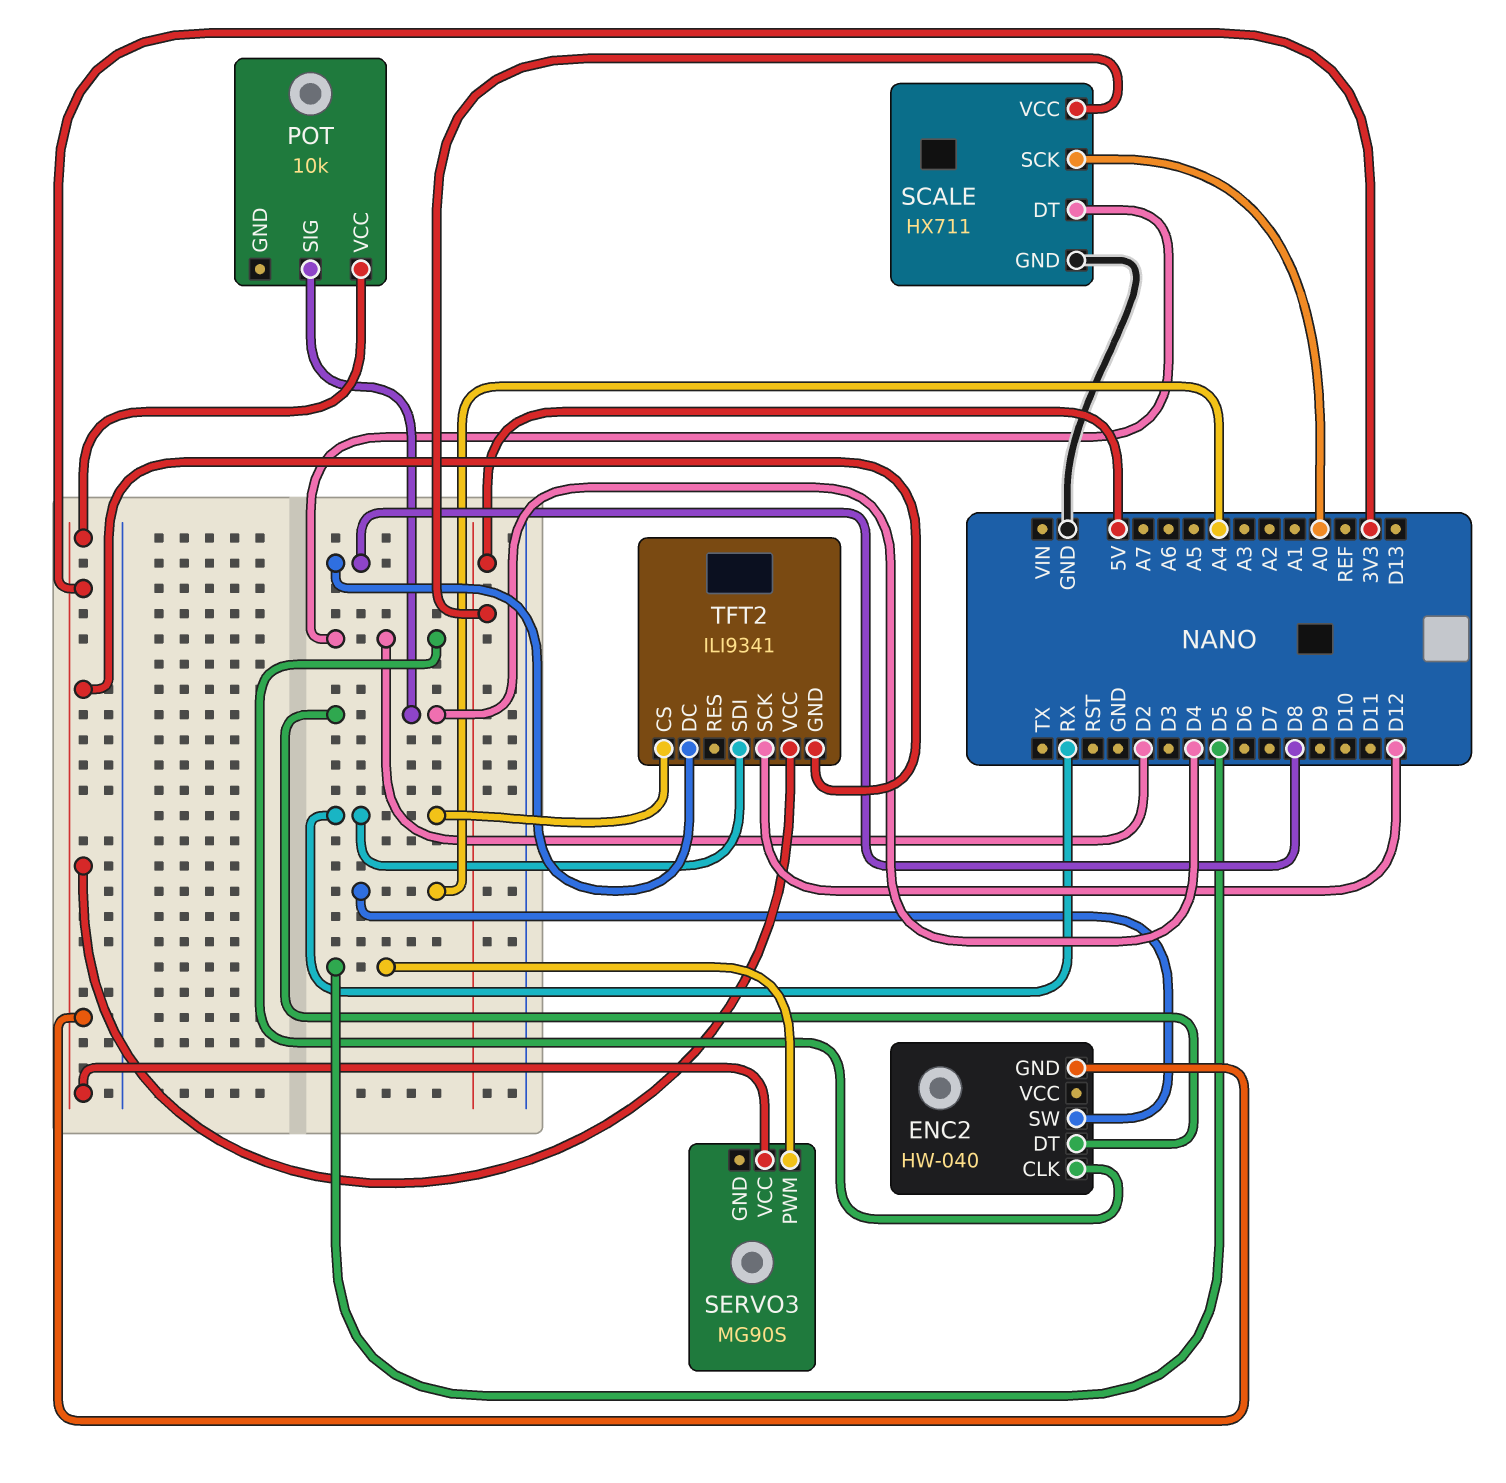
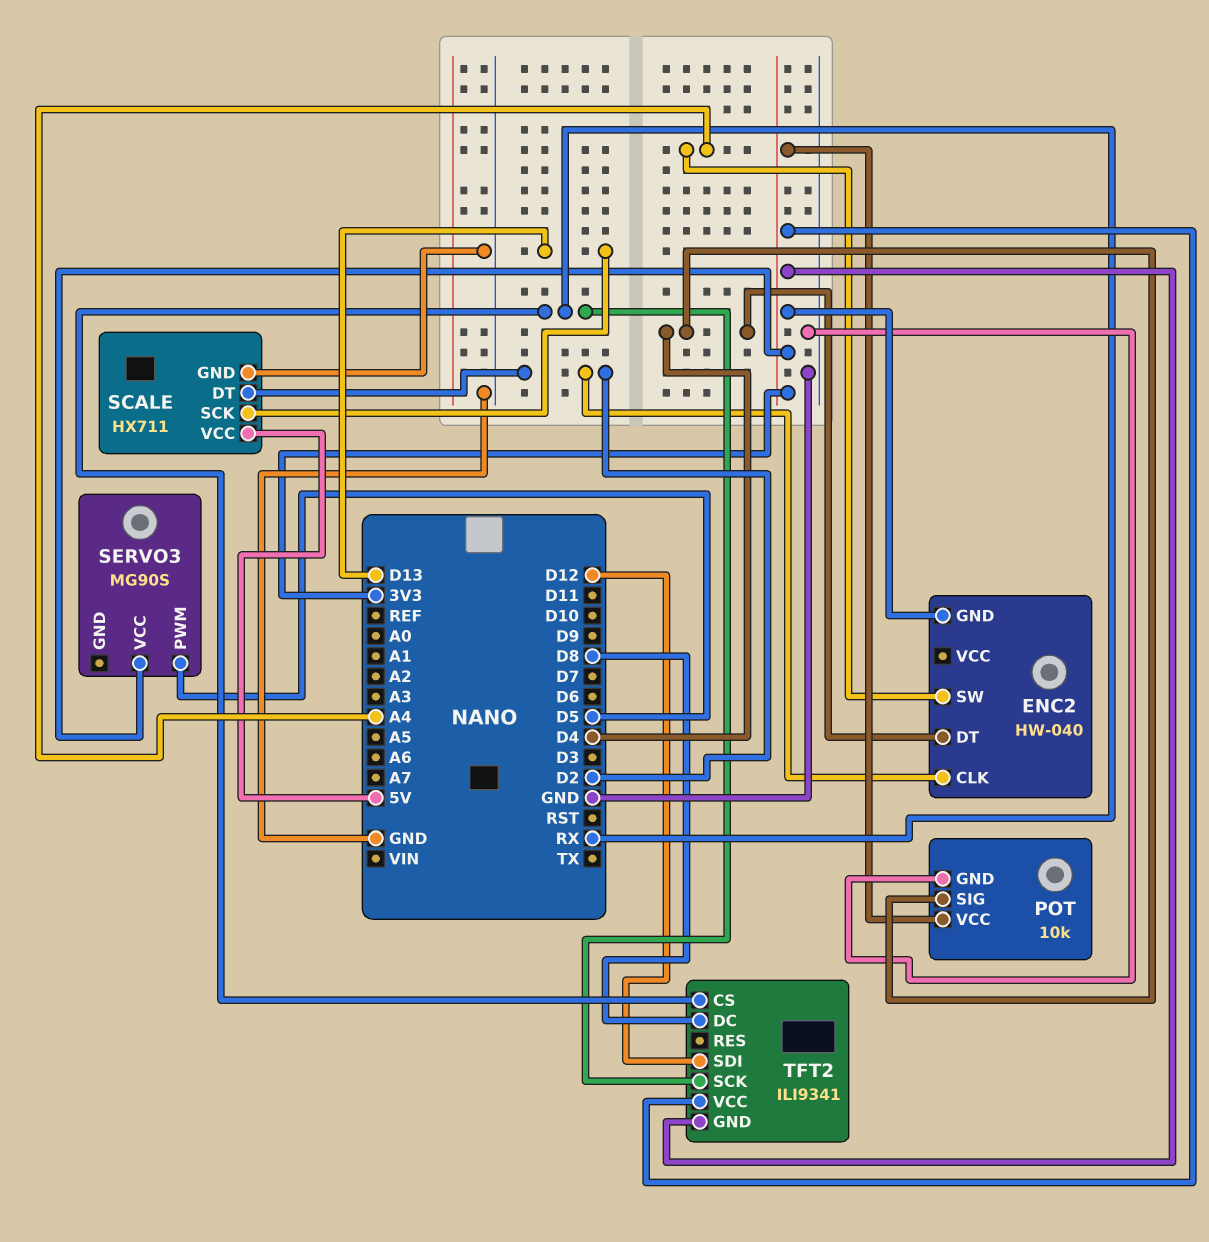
POT pin GND: none -> GND
SCALE pin SCK: A0 -> D13
TFT2 pin SCK: D12 -> RX
TFT2 pin SDI: RX -> D12

